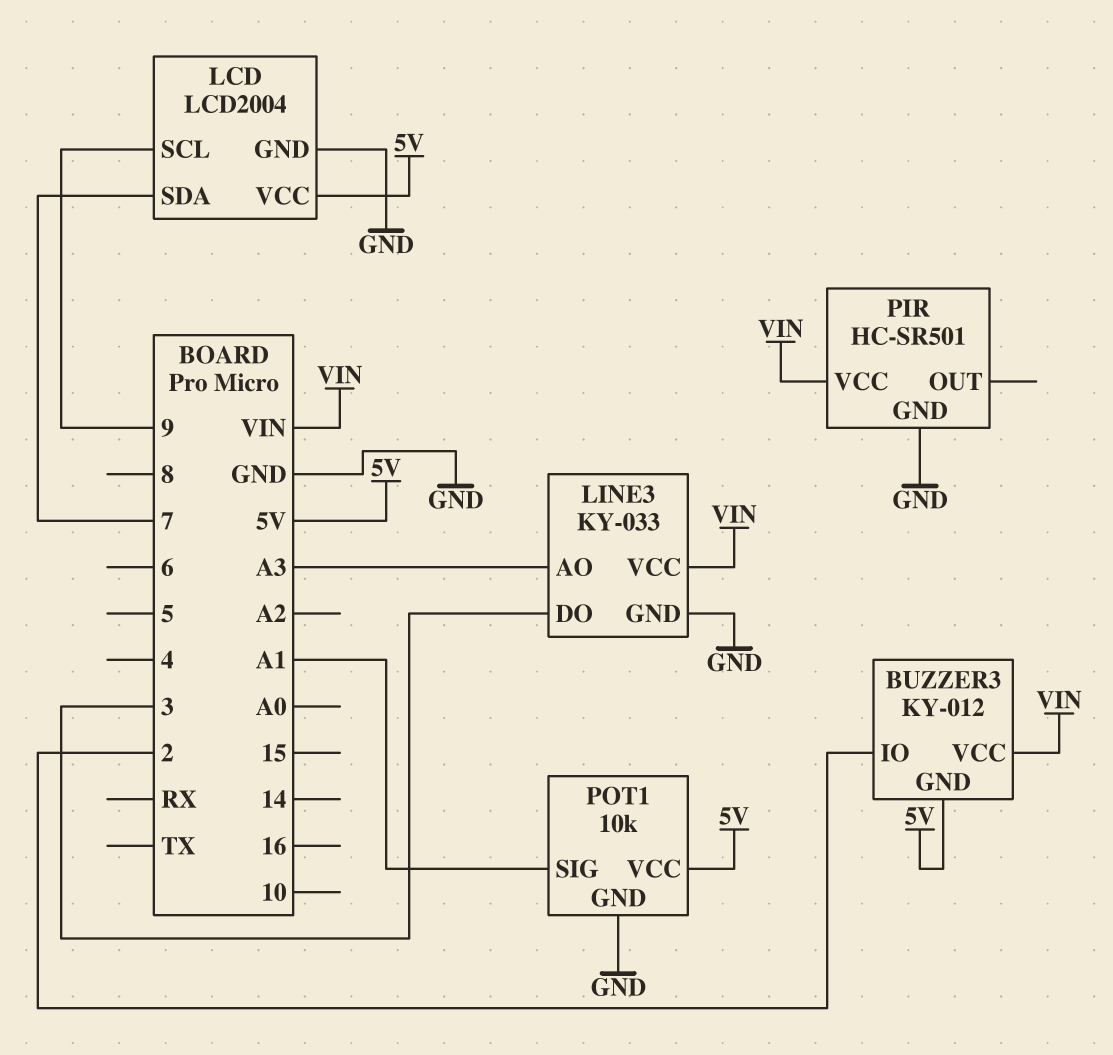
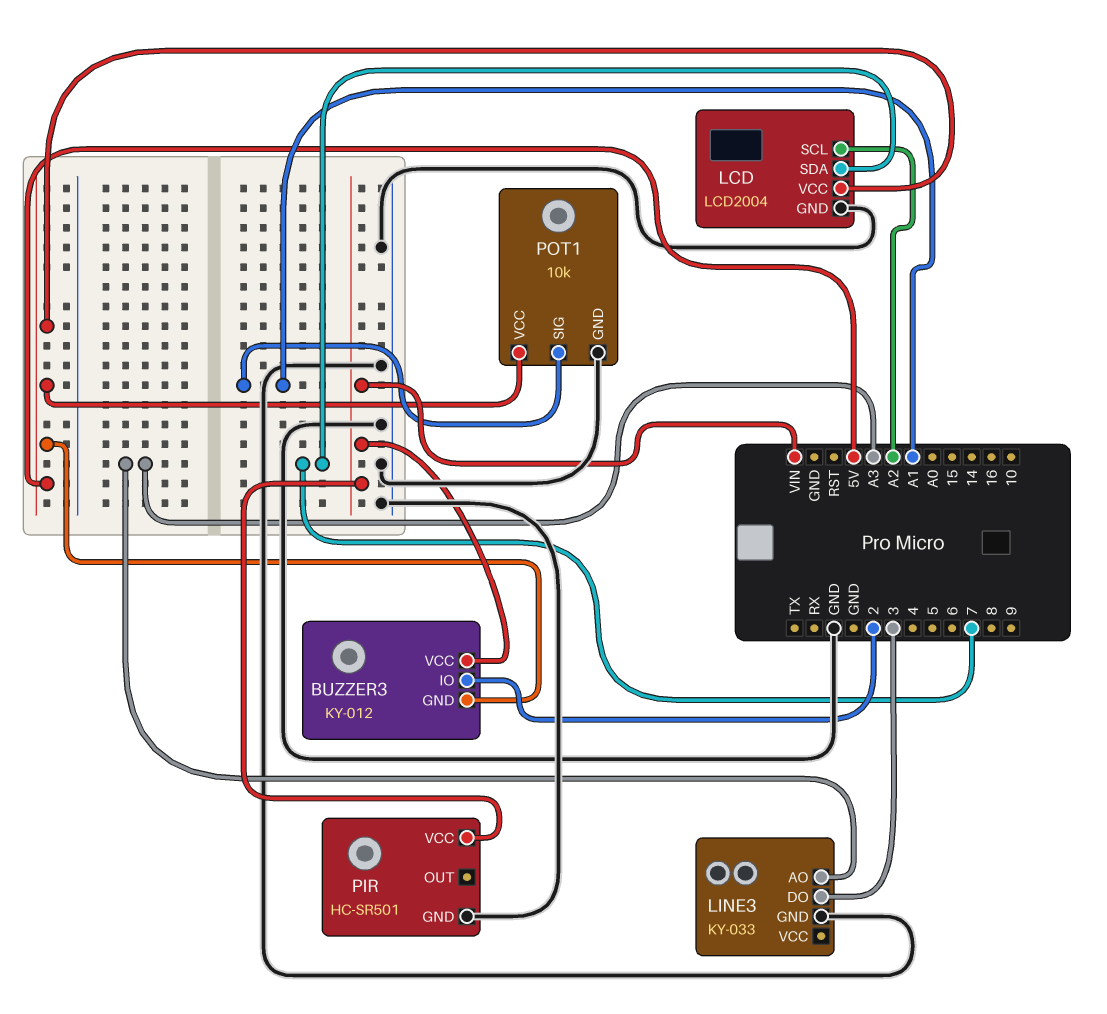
LCD pin SCL: 9 -> A2
LINE3 pin VCC: VIN -> none

